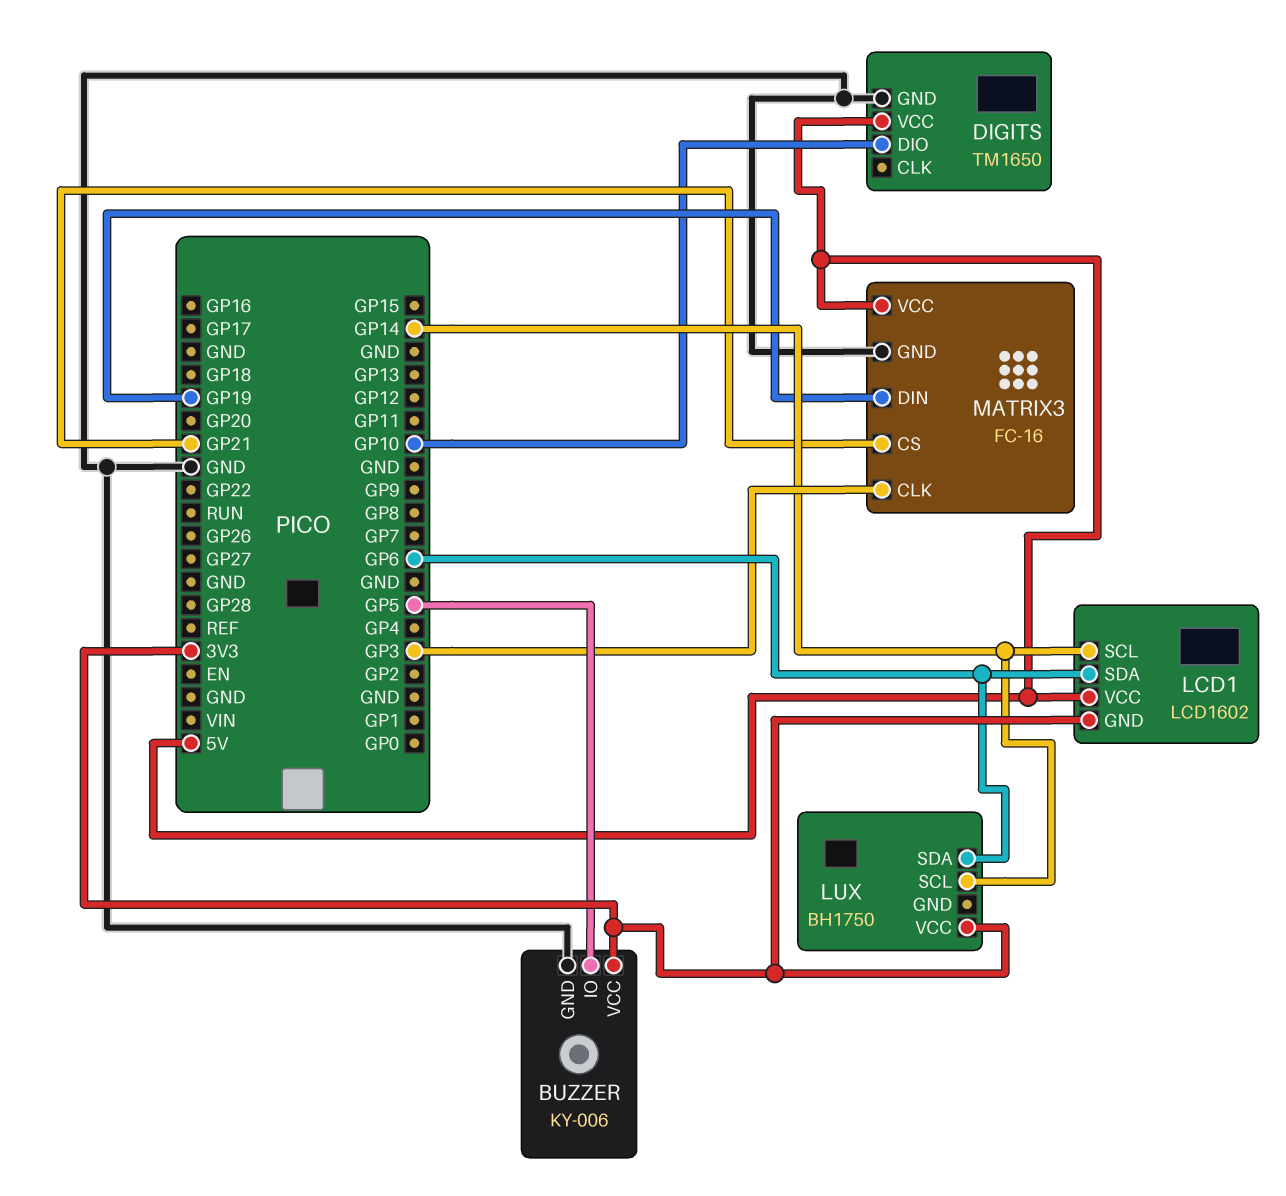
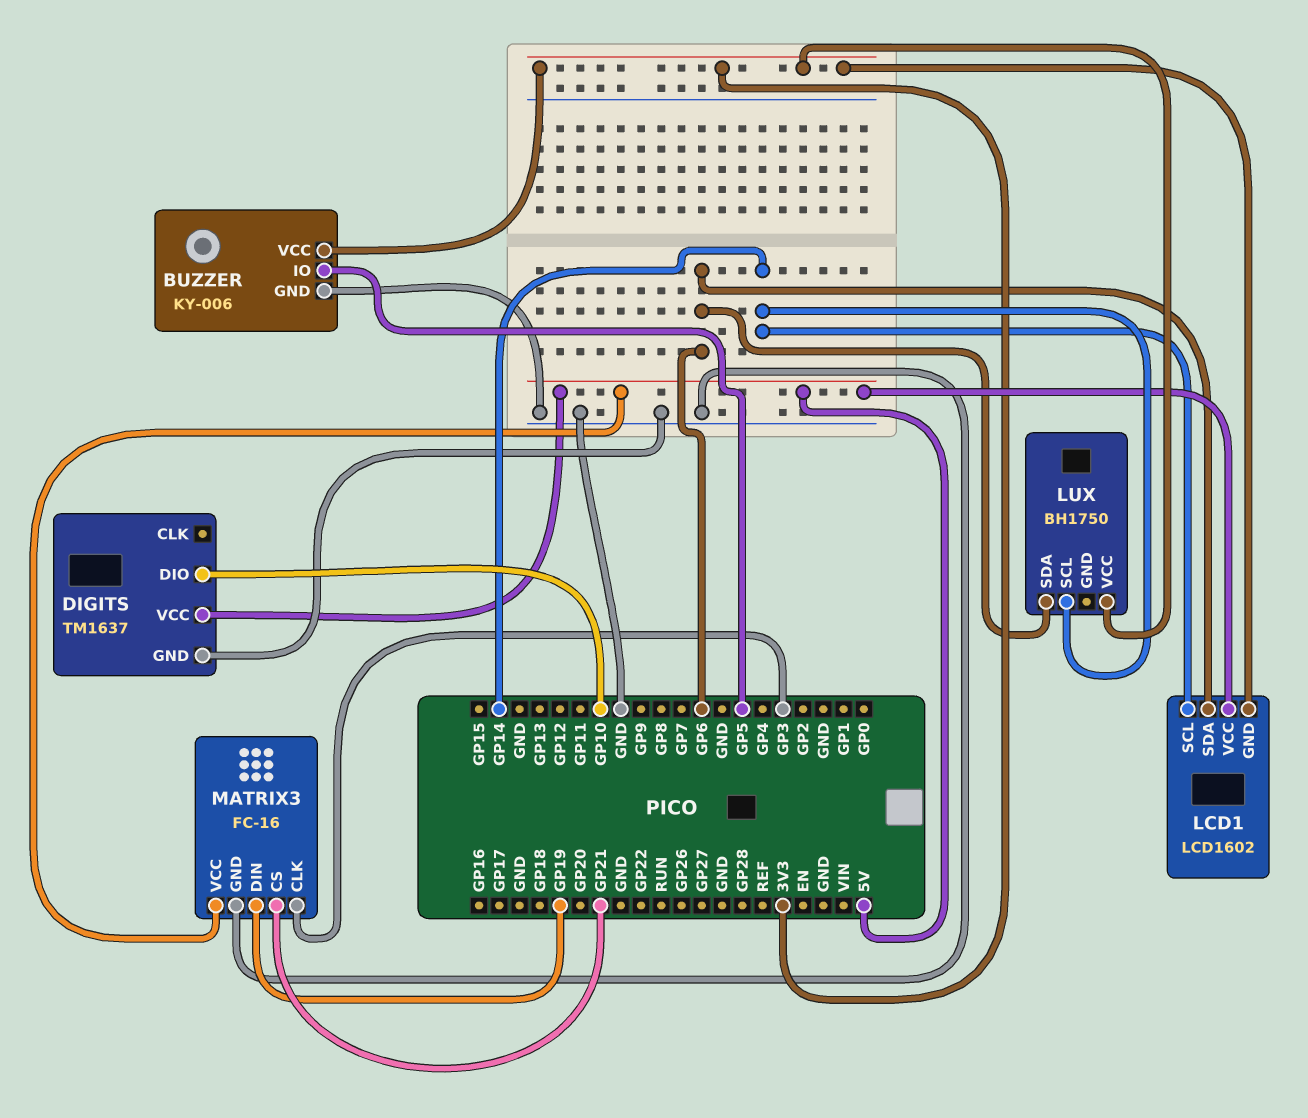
DIGITS: TM1650 -> TM1637

